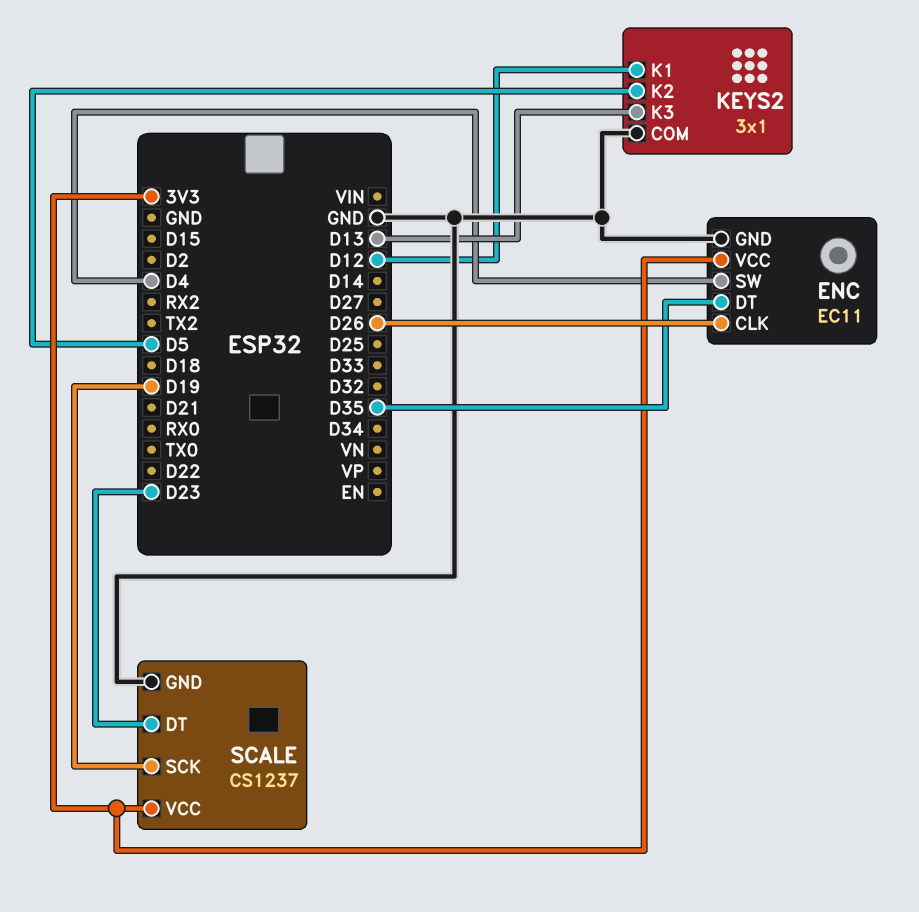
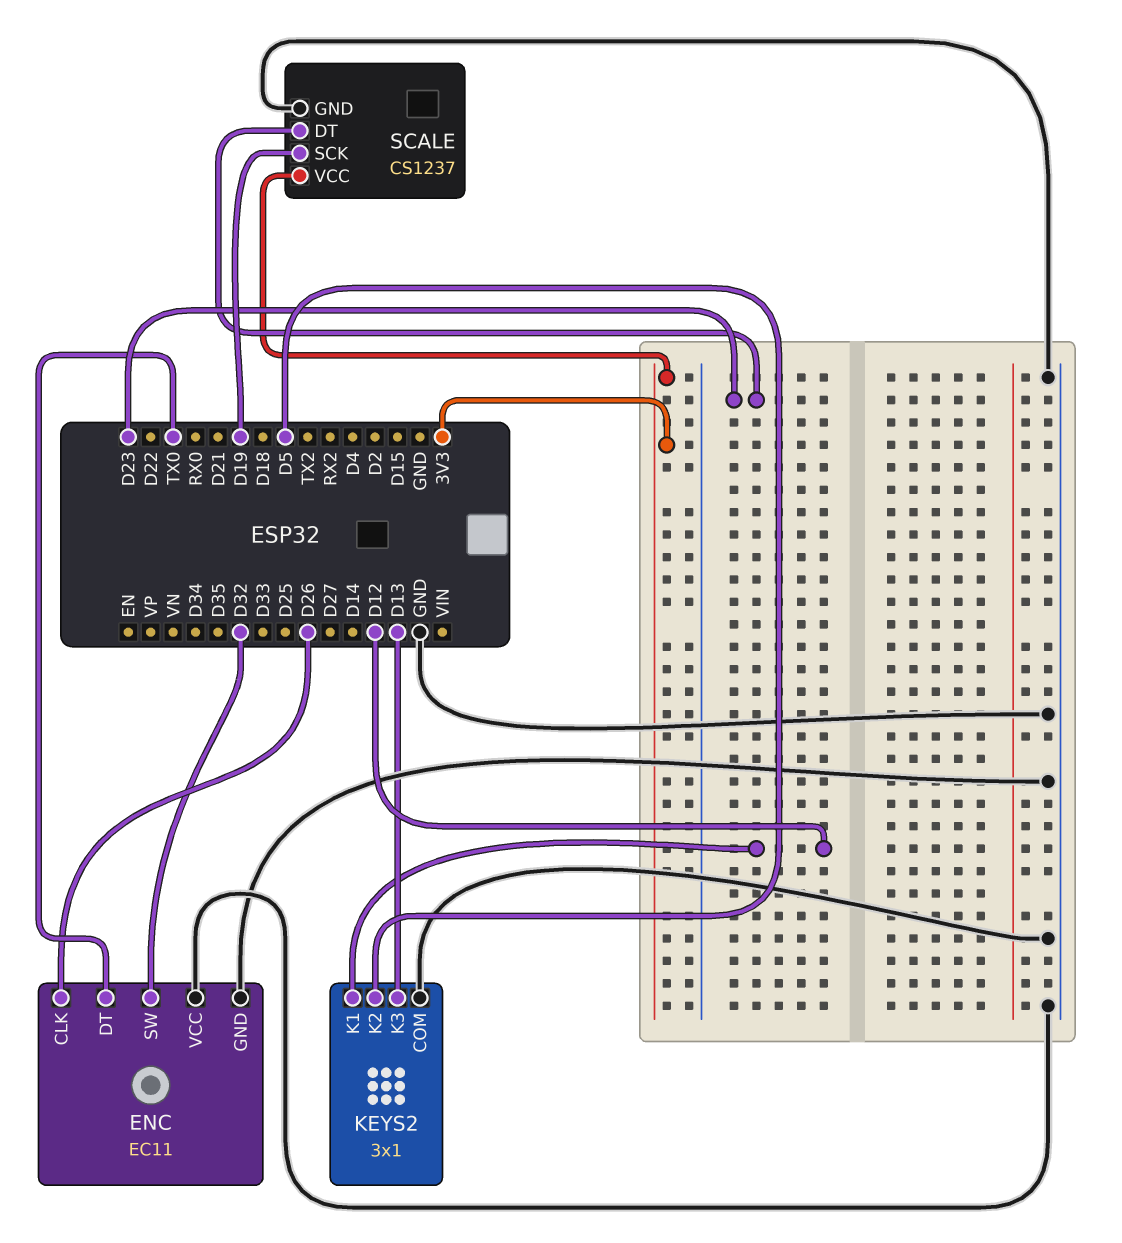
ENC pin DT: D35 -> TX0
ENC pin SW: D4 -> D32
ENC pin VCC: 3V3 -> GND

